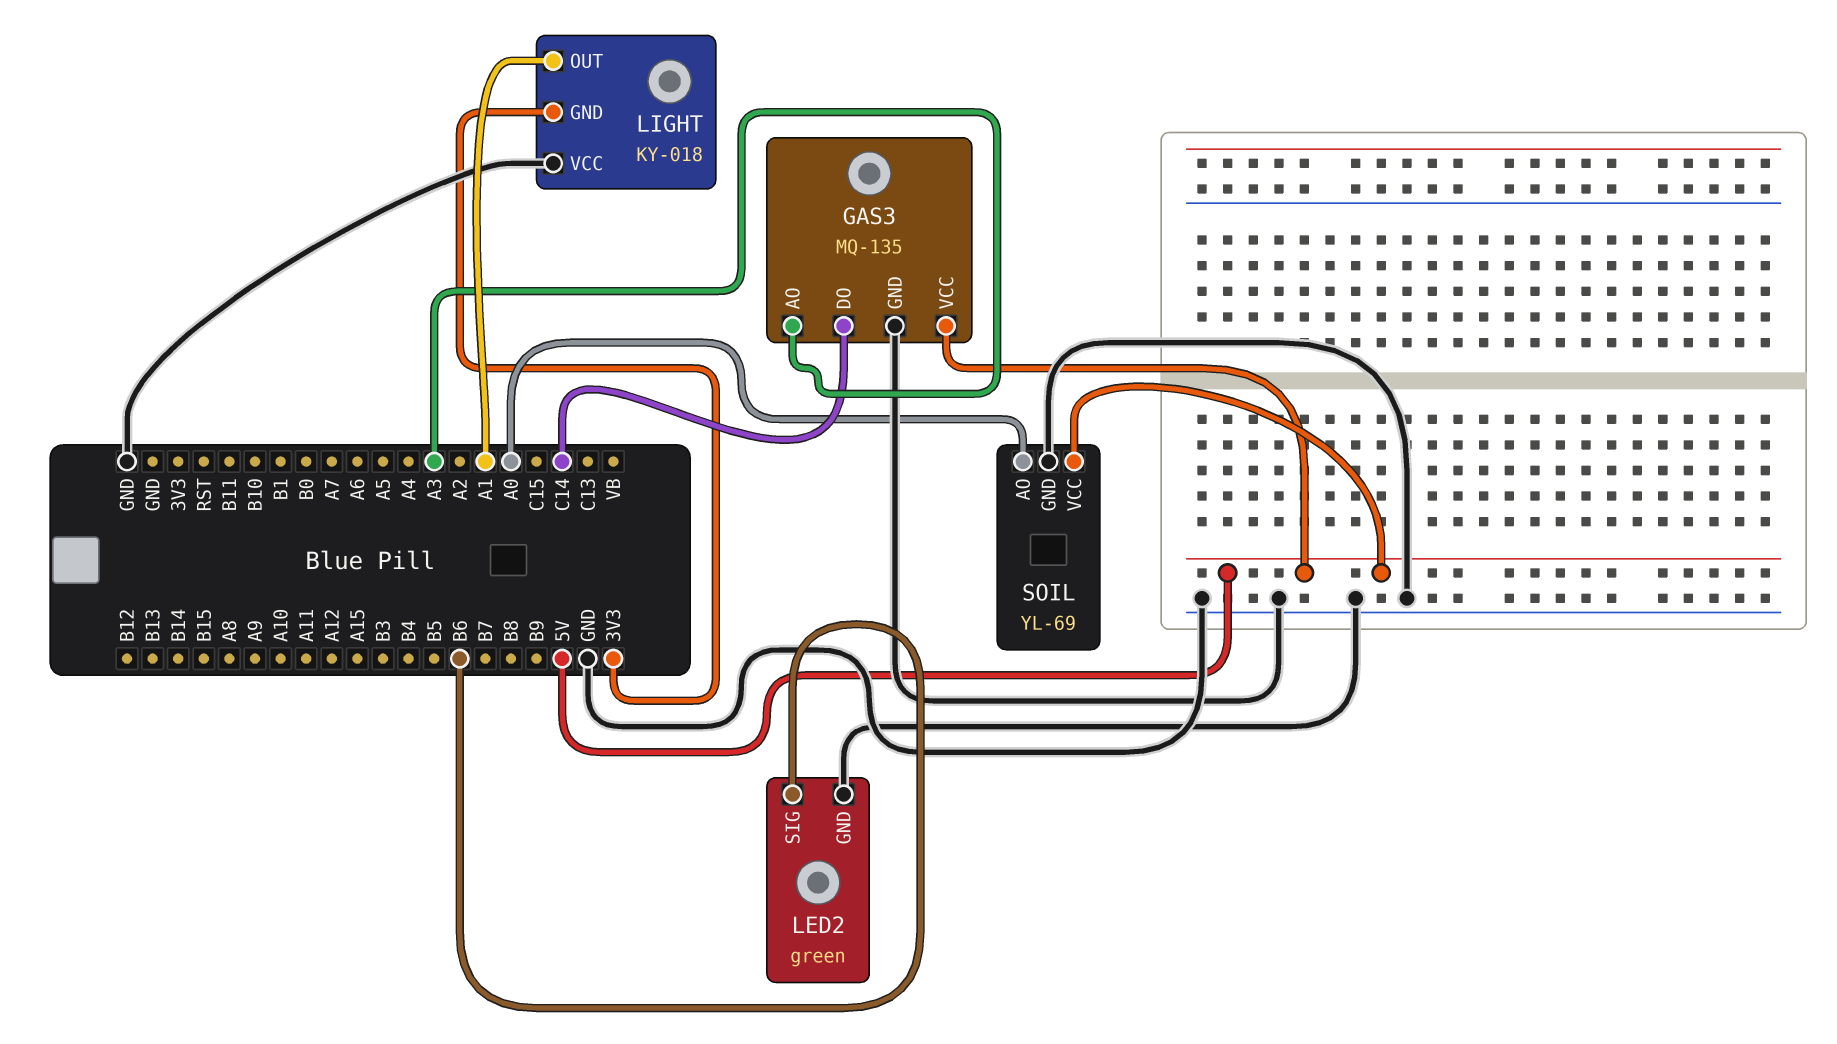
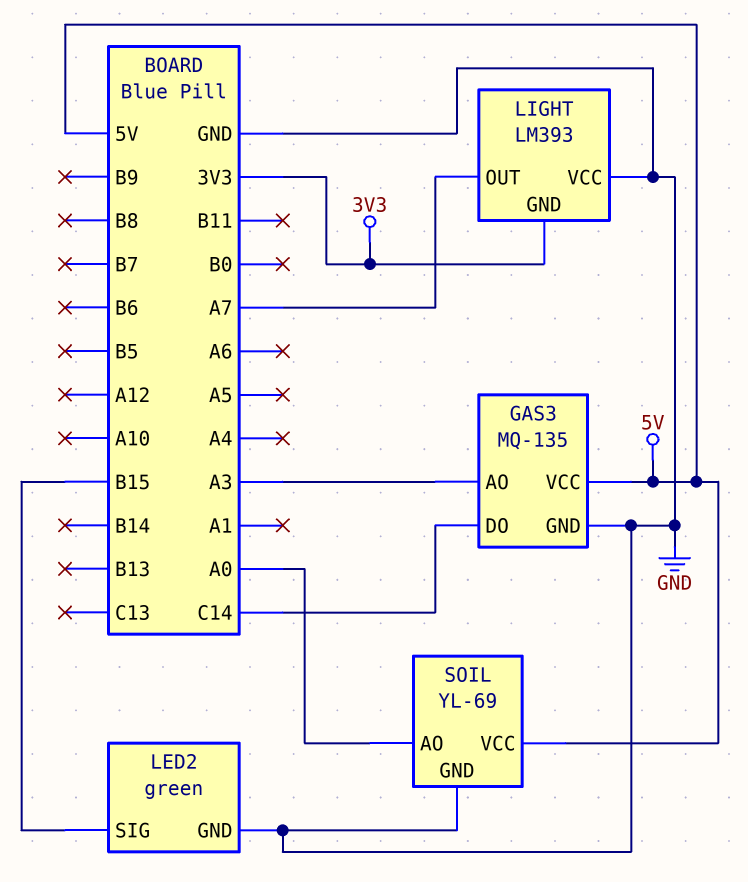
LED2 pin SIG: B6 -> B15
LIGHT: KY-018 -> LM393
LIGHT pin OUT: A1 -> A7

